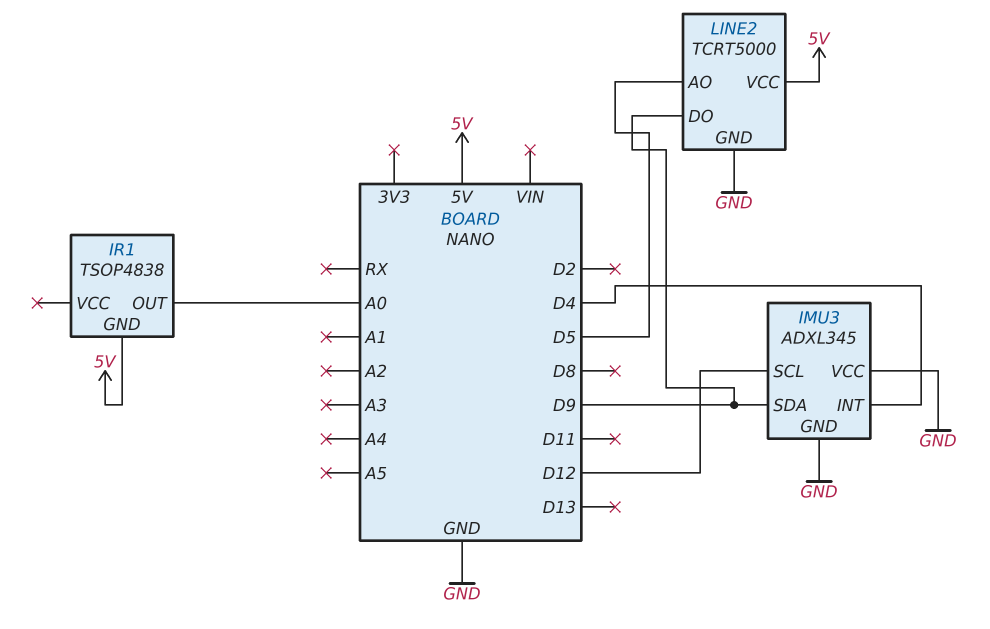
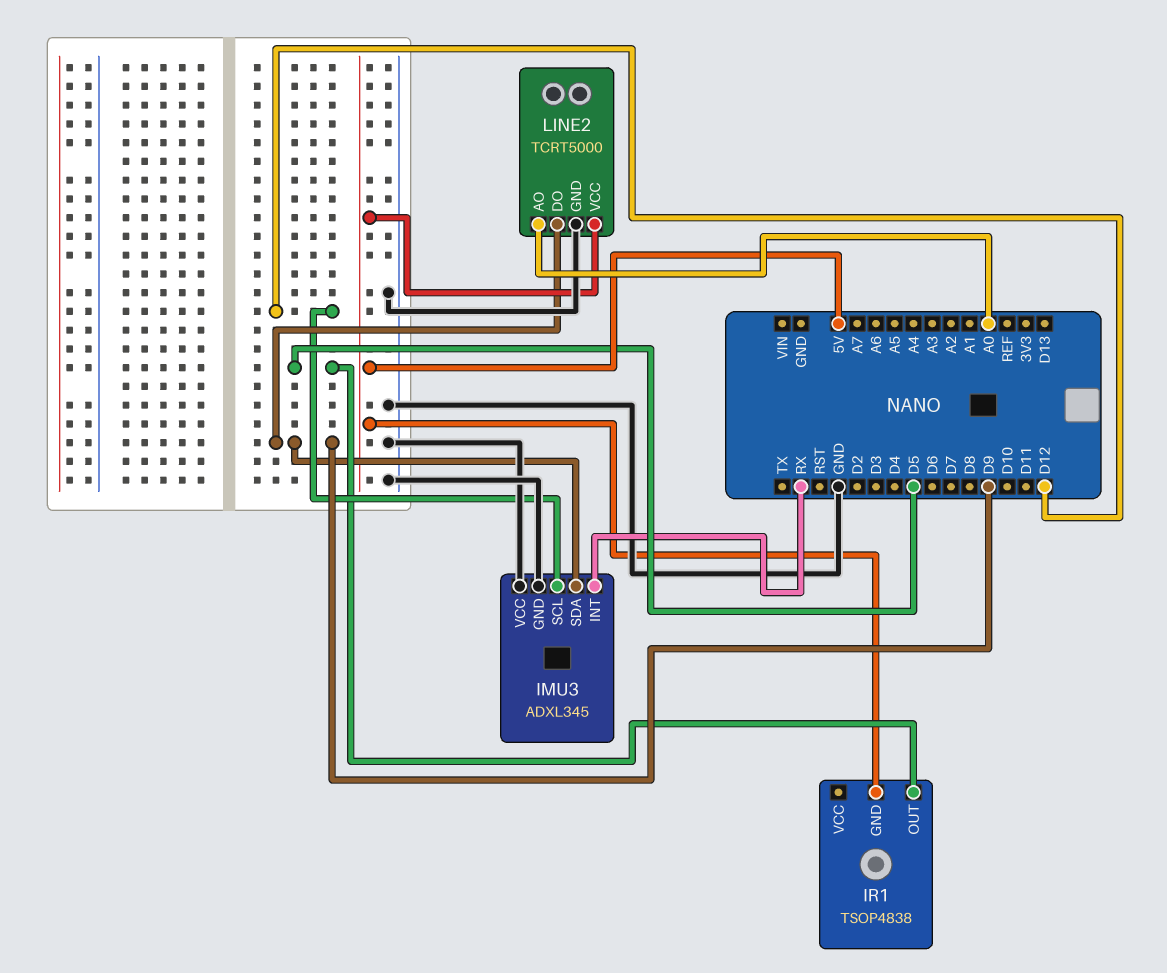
IMU3 pin INT: D4 -> RX
IR1 pin OUT: A0 -> D5
LINE2 pin AO: D5 -> A0

